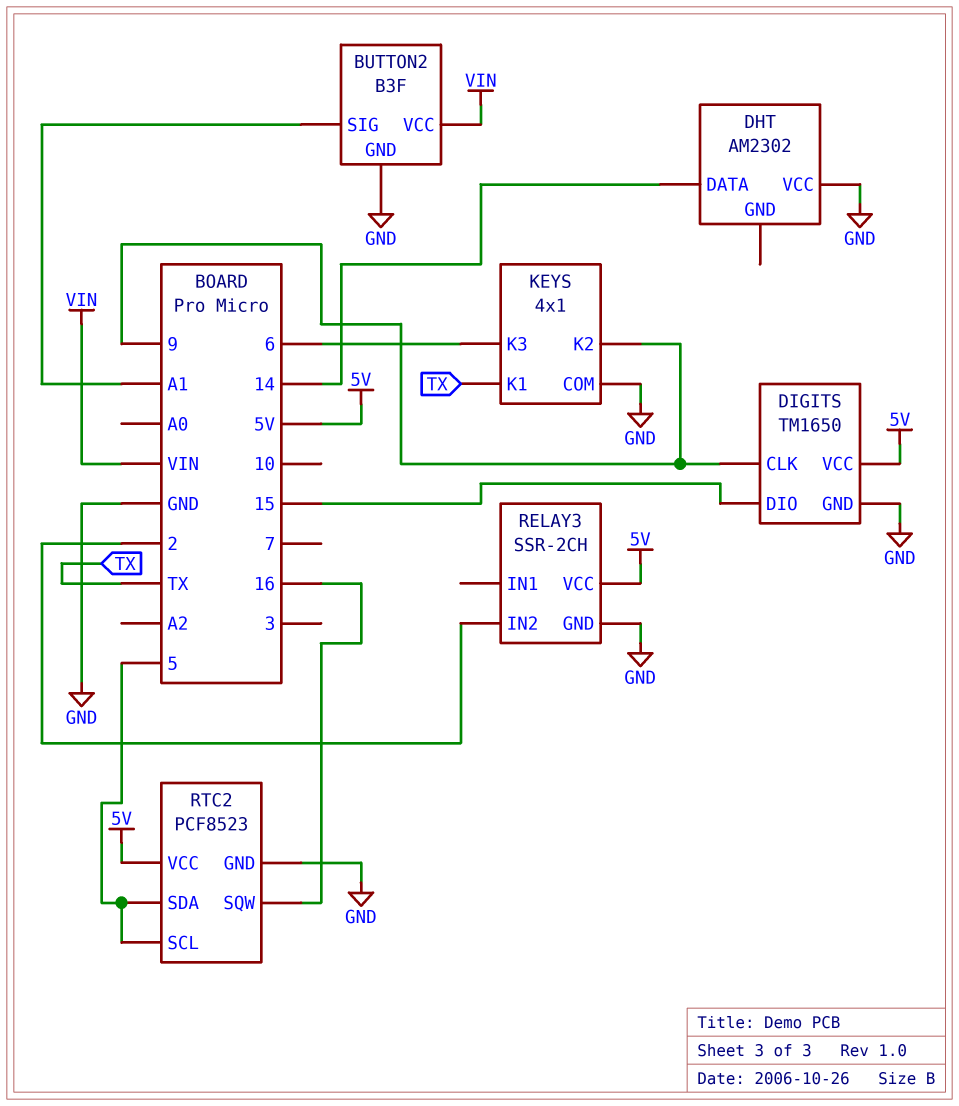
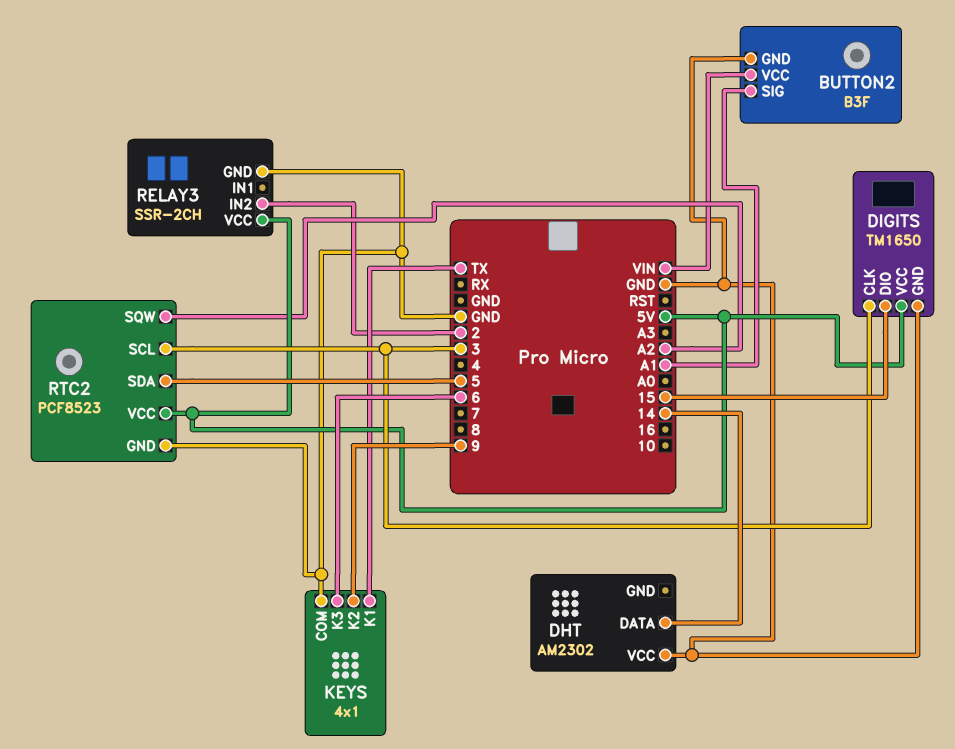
DIGITS pin CLK: 9 -> 3
RTC2 pin SCL: 5 -> 3
RTC2 pin SQW: 16 -> A2

